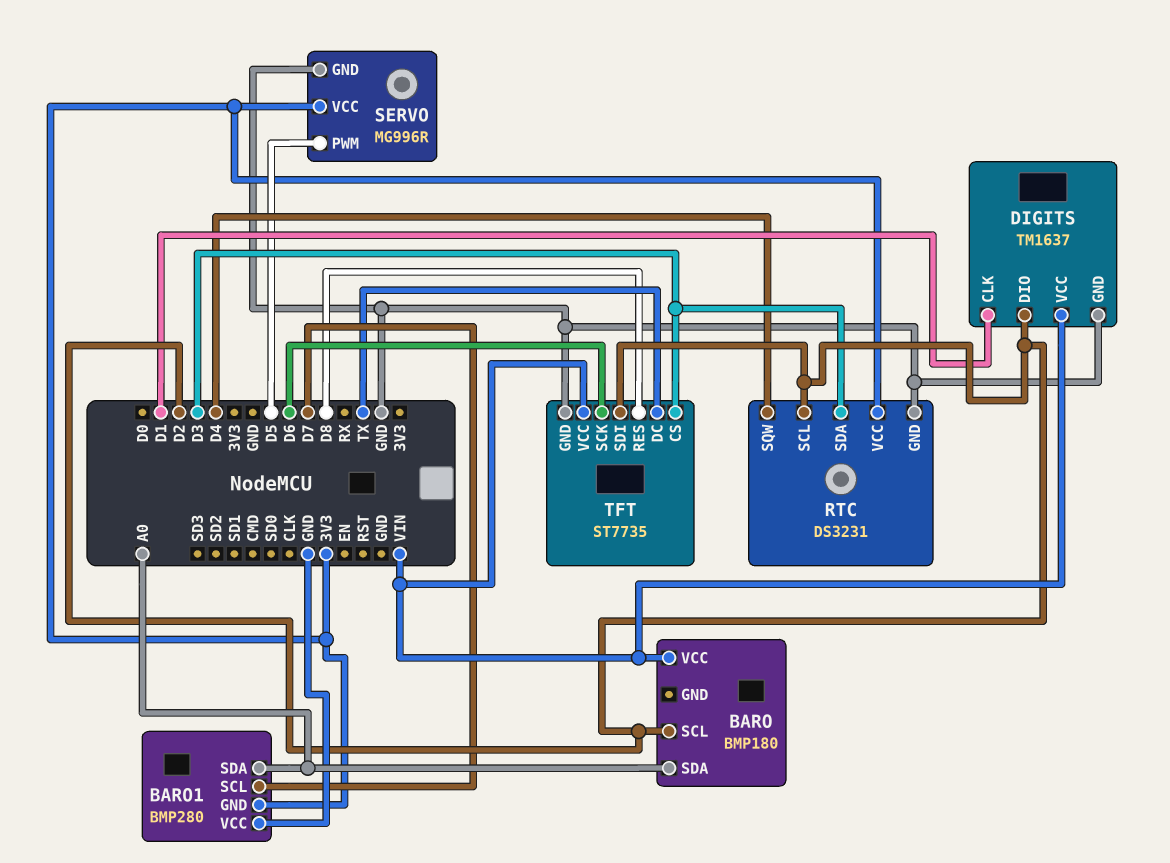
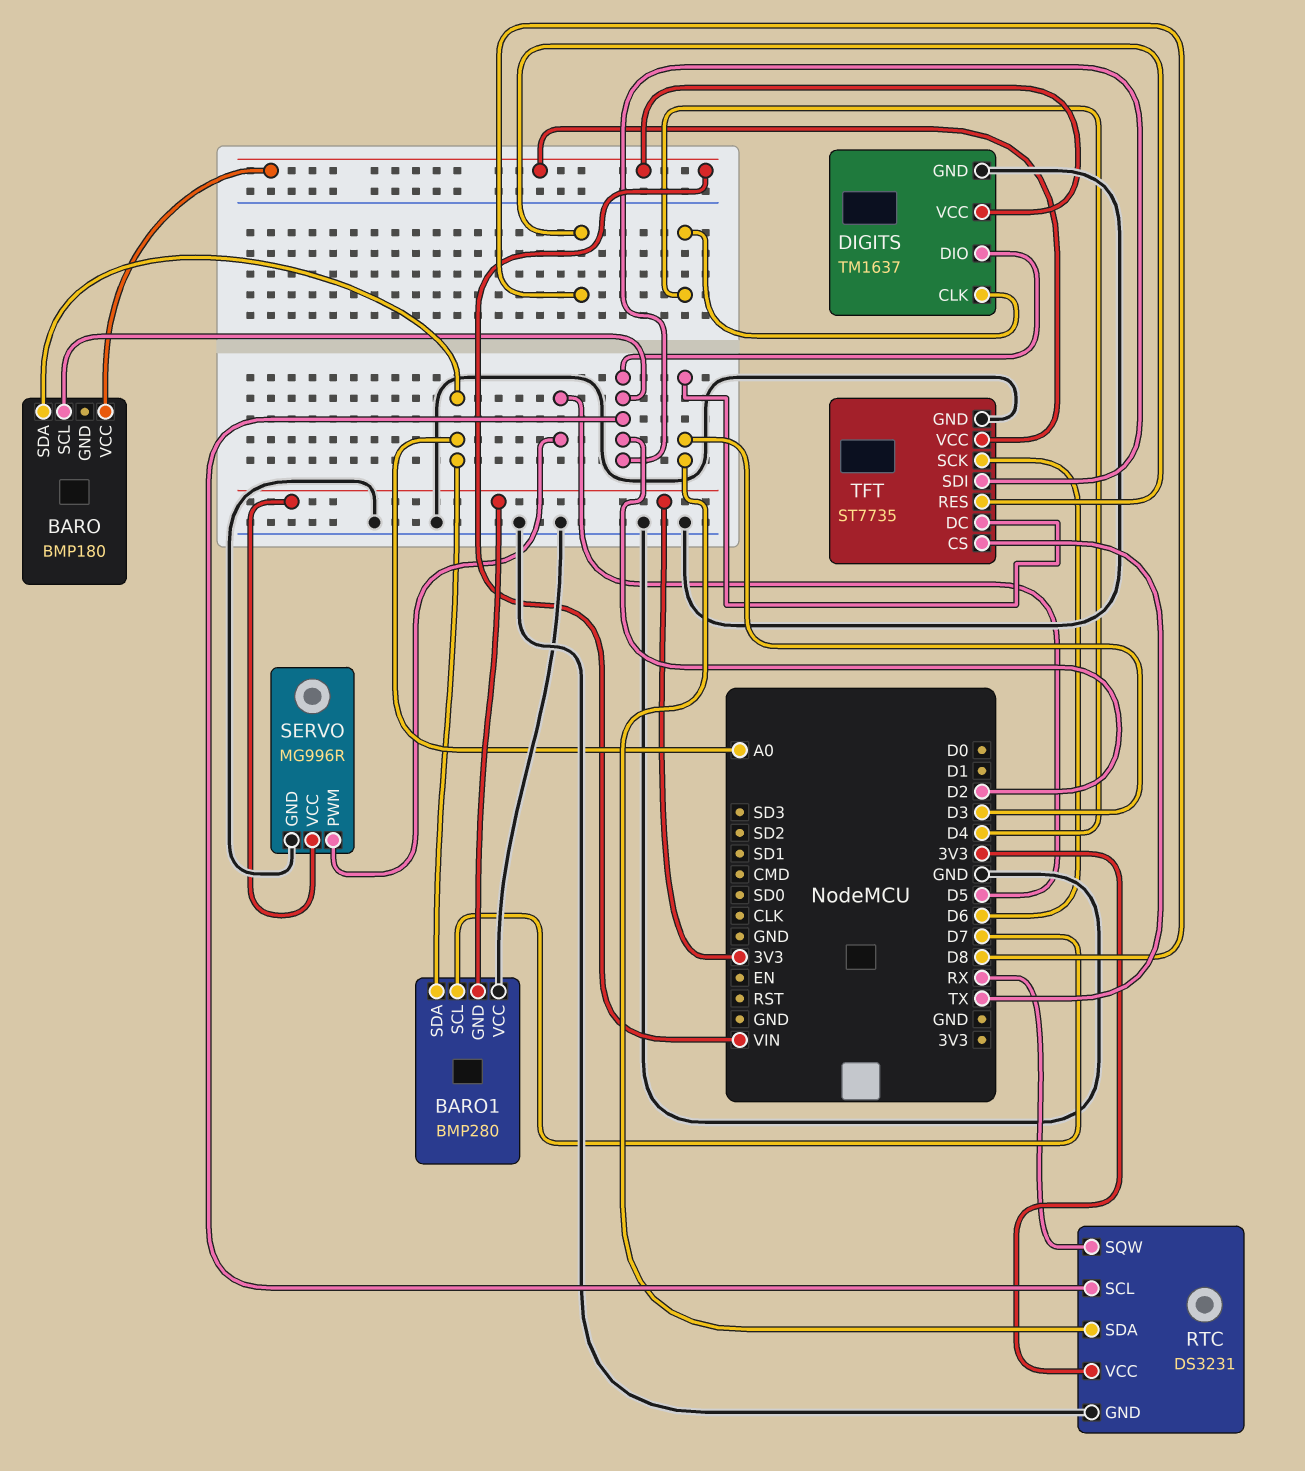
DIGITS pin CLK: D1 -> D4
RTC pin SQW: D4 -> RX
TFT pin CS: D3 -> TX
TFT pin DC: TX -> D3

